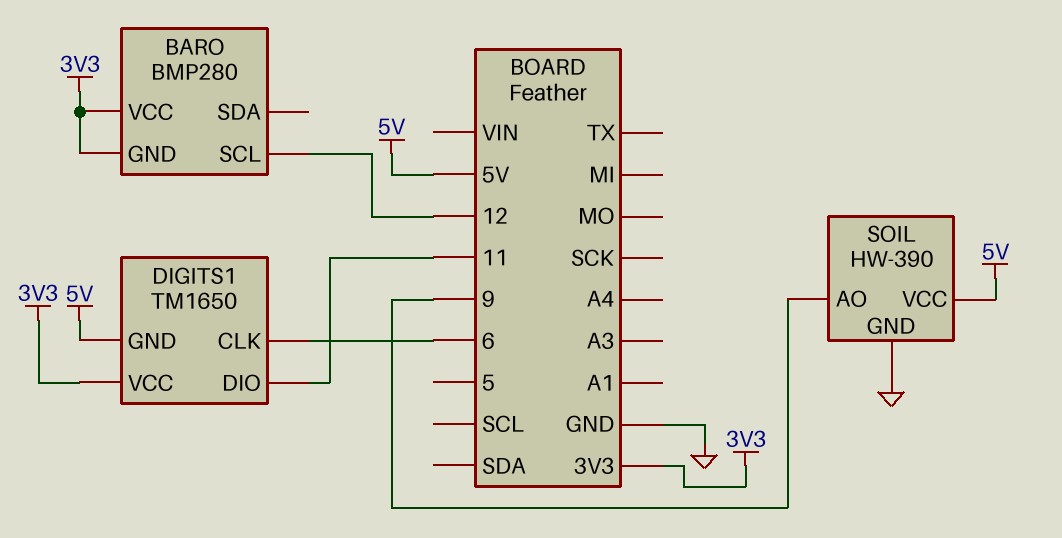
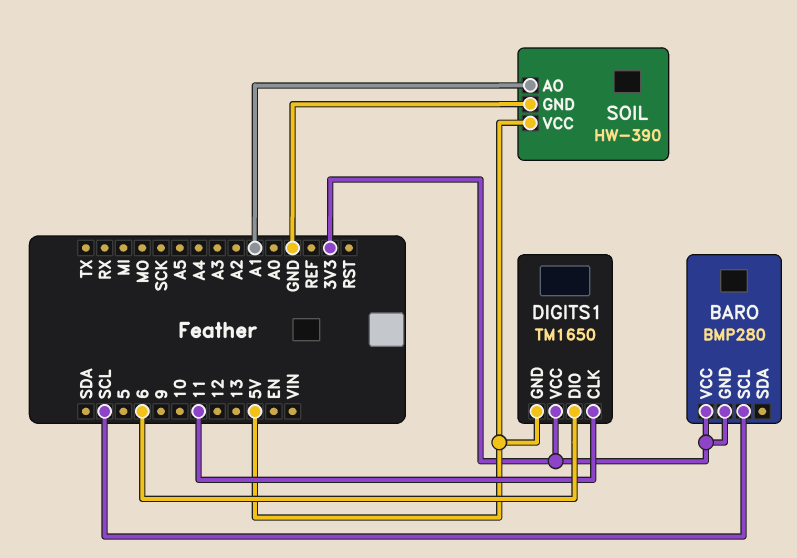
BARO pin SCL: 12 -> SCL
DIGITS1 pin CLK: 6 -> 11
DIGITS1 pin DIO: 11 -> 6
SOIL pin AO: 9 -> A1

